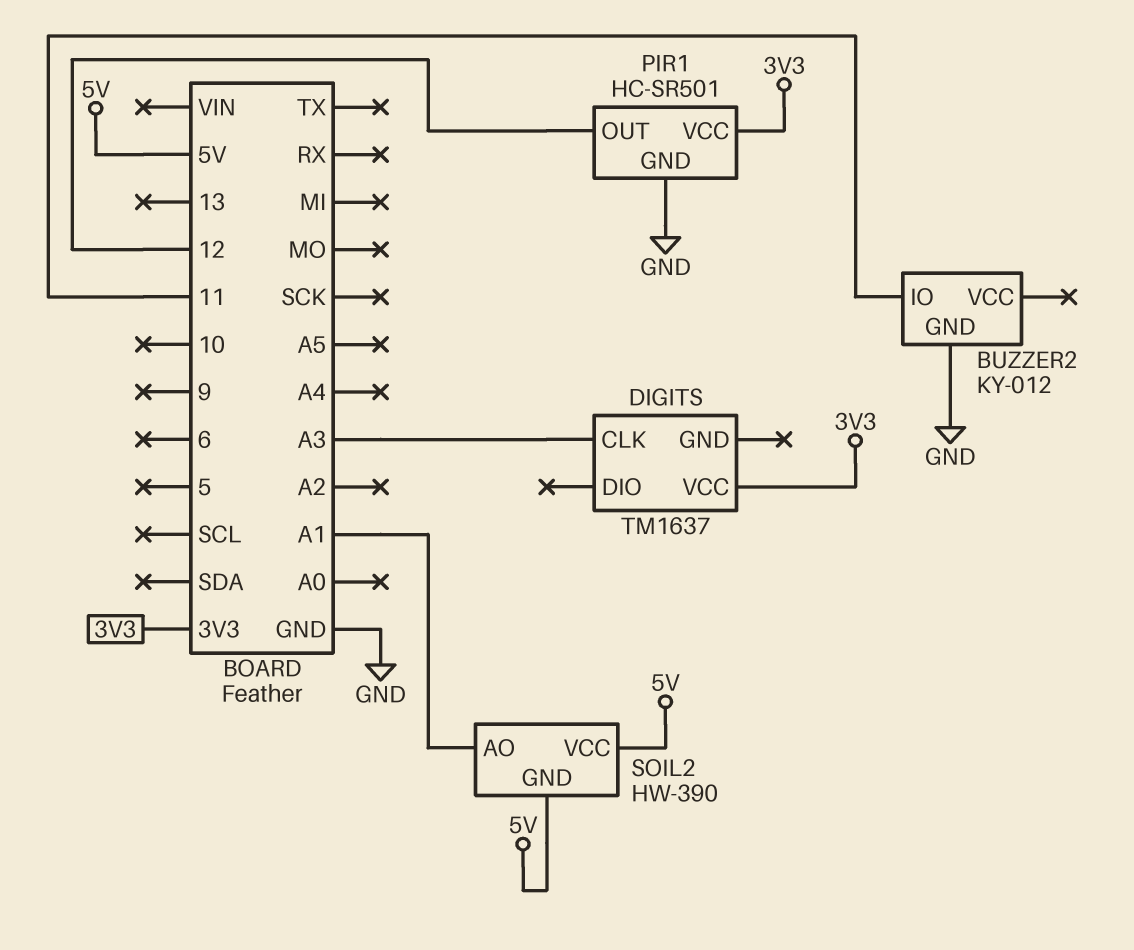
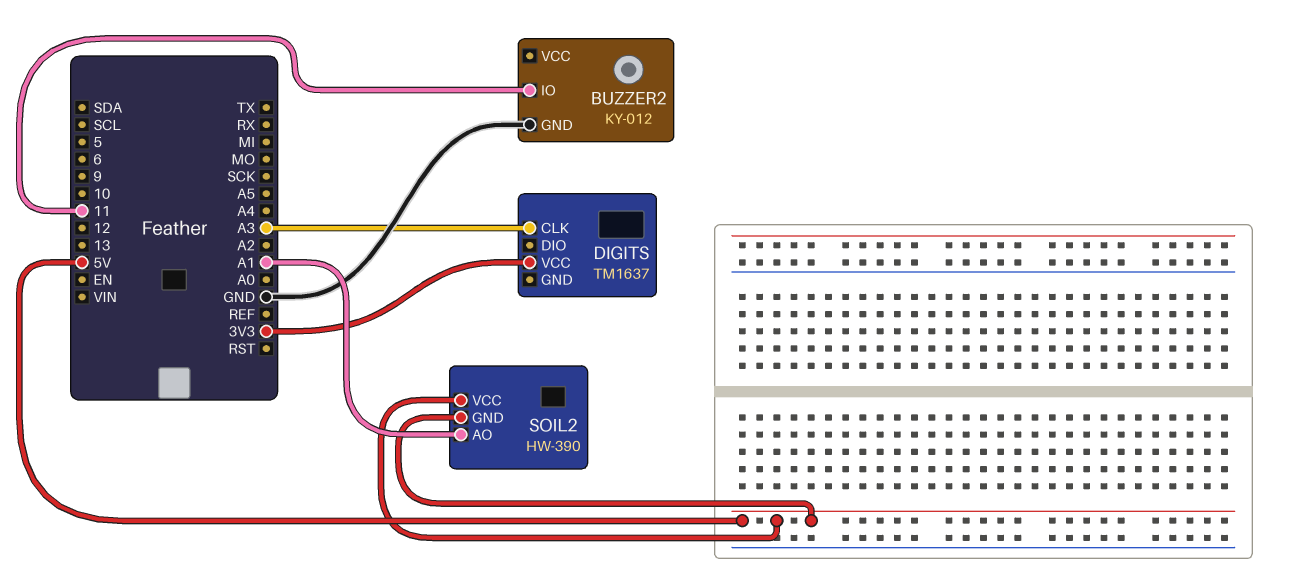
PIR1: HC-SR501 -> none
PIR1 pin GND: GND -> none
PIR1 pin OUT: 12 -> none
PIR1 pin VCC: 3V3 -> none

